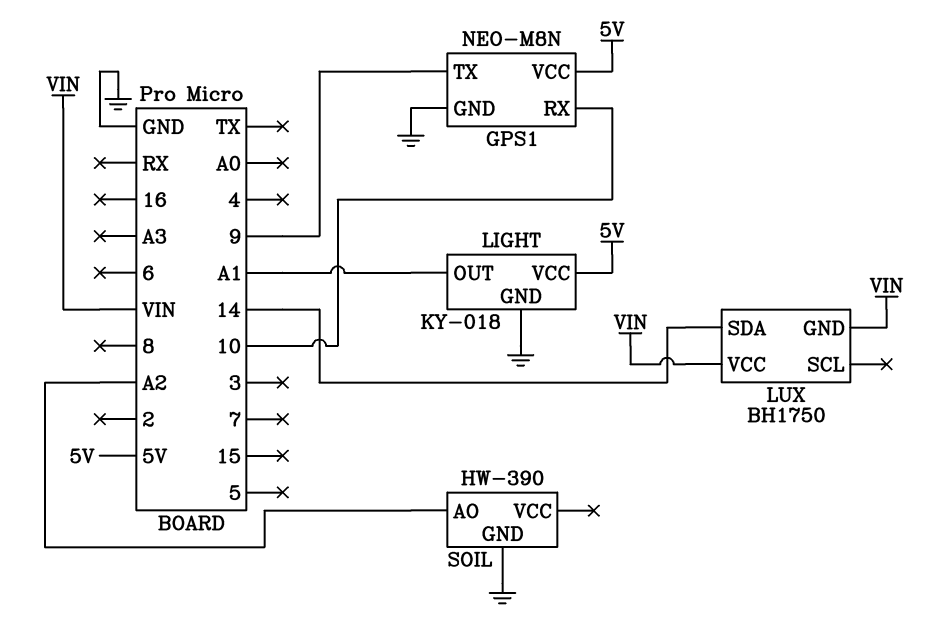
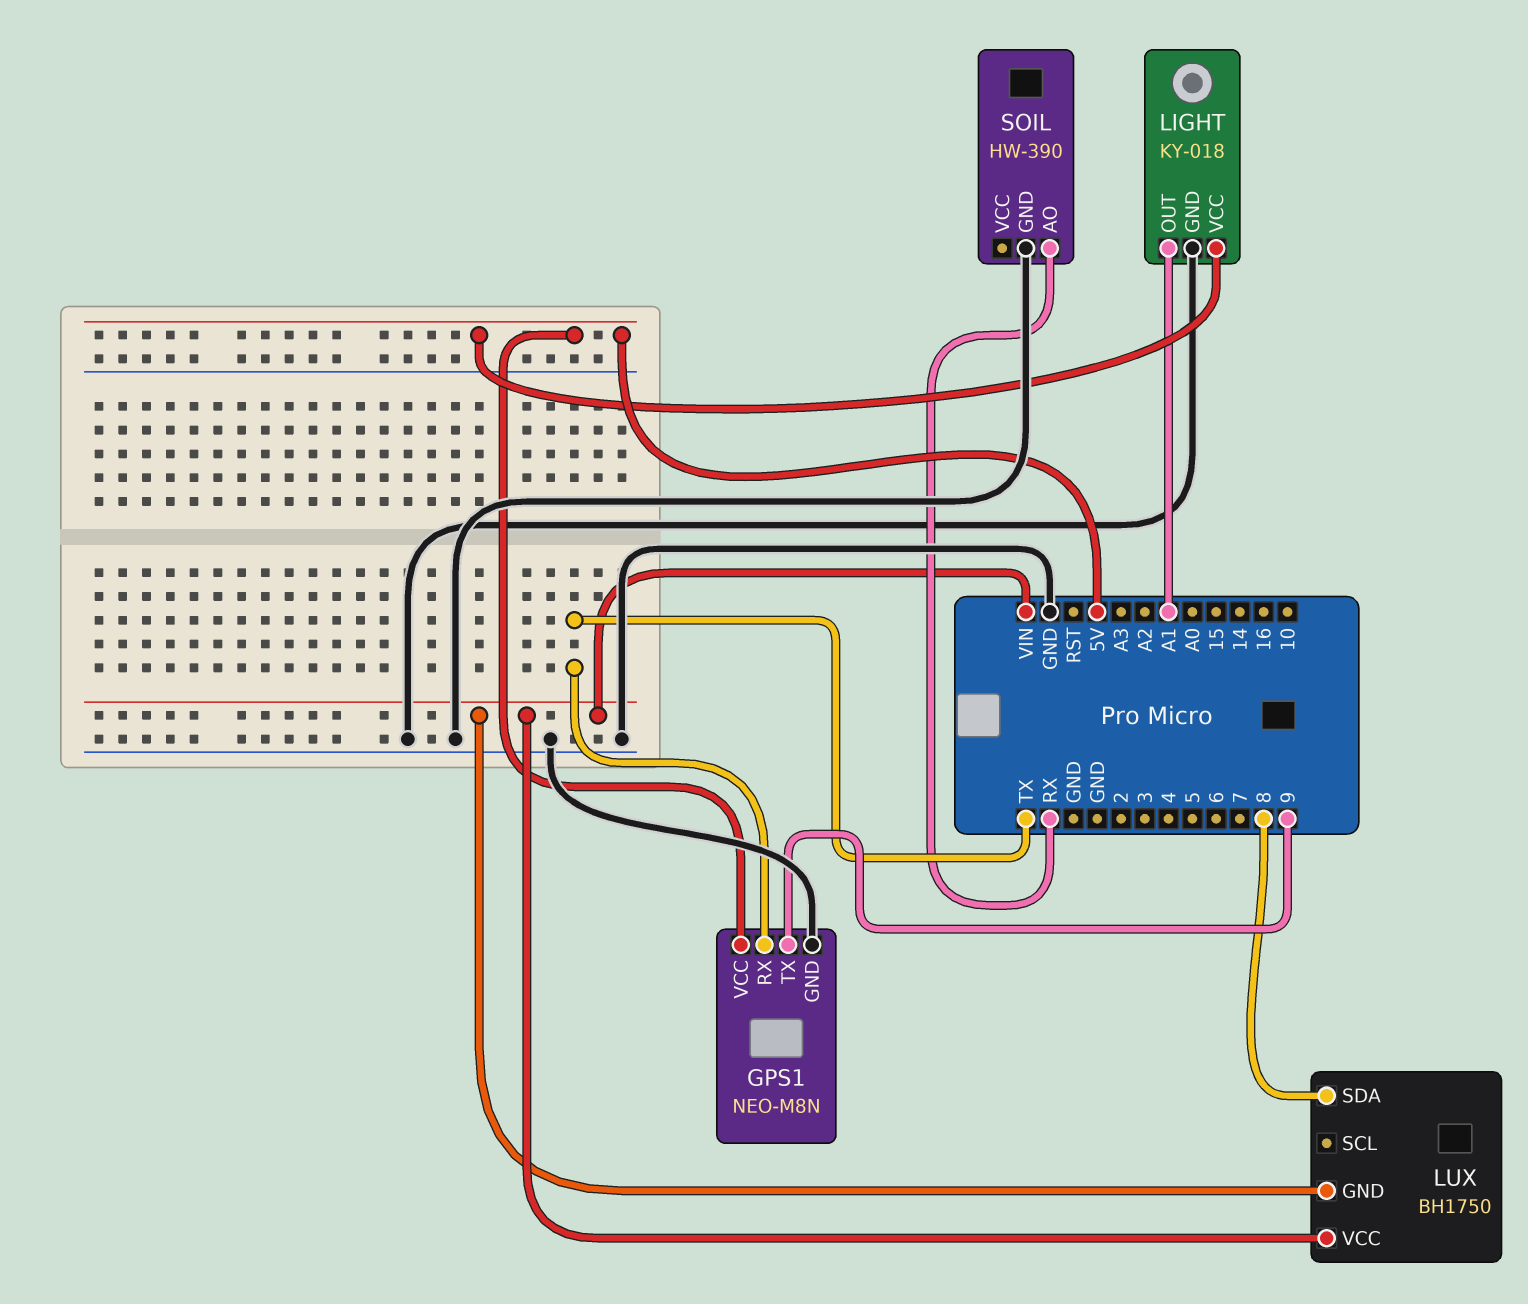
GPS1 pin RX: 10 -> TX
LUX pin SDA: 14 -> 8
SOIL pin AO: A2 -> RX

